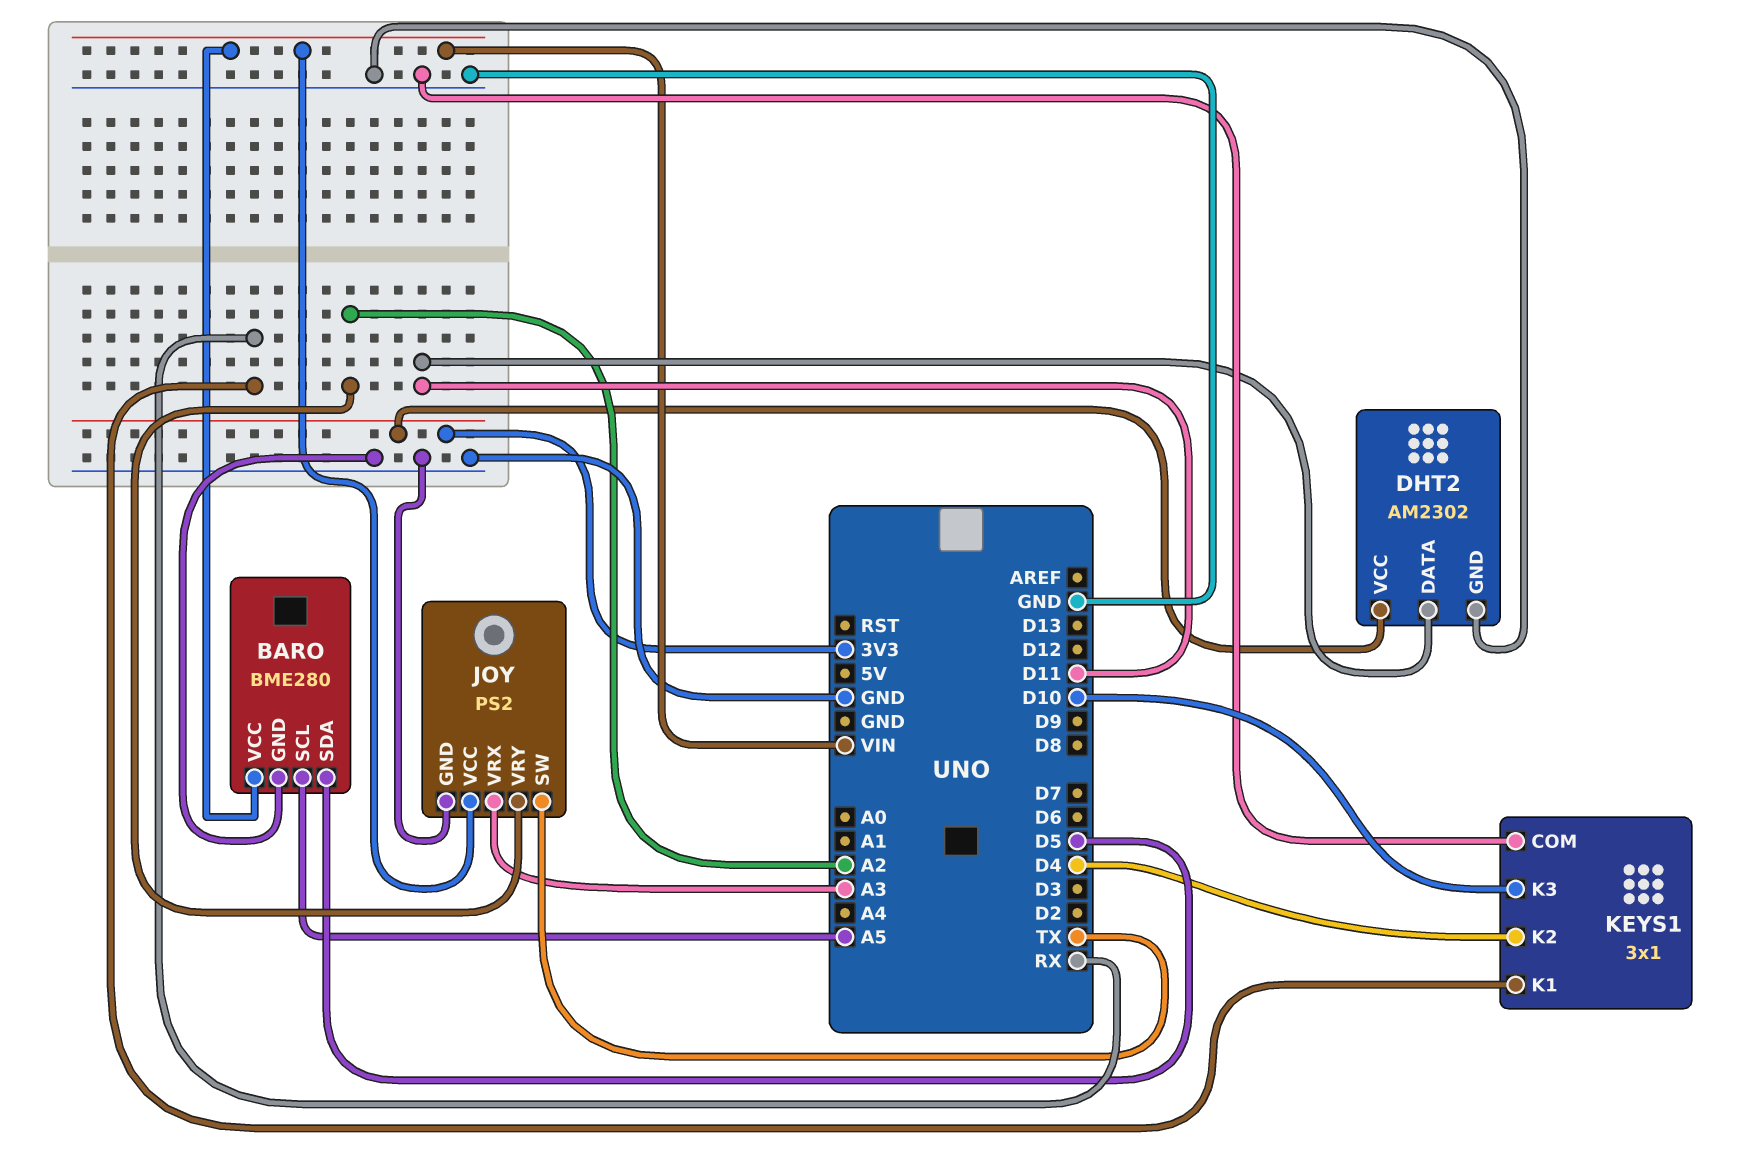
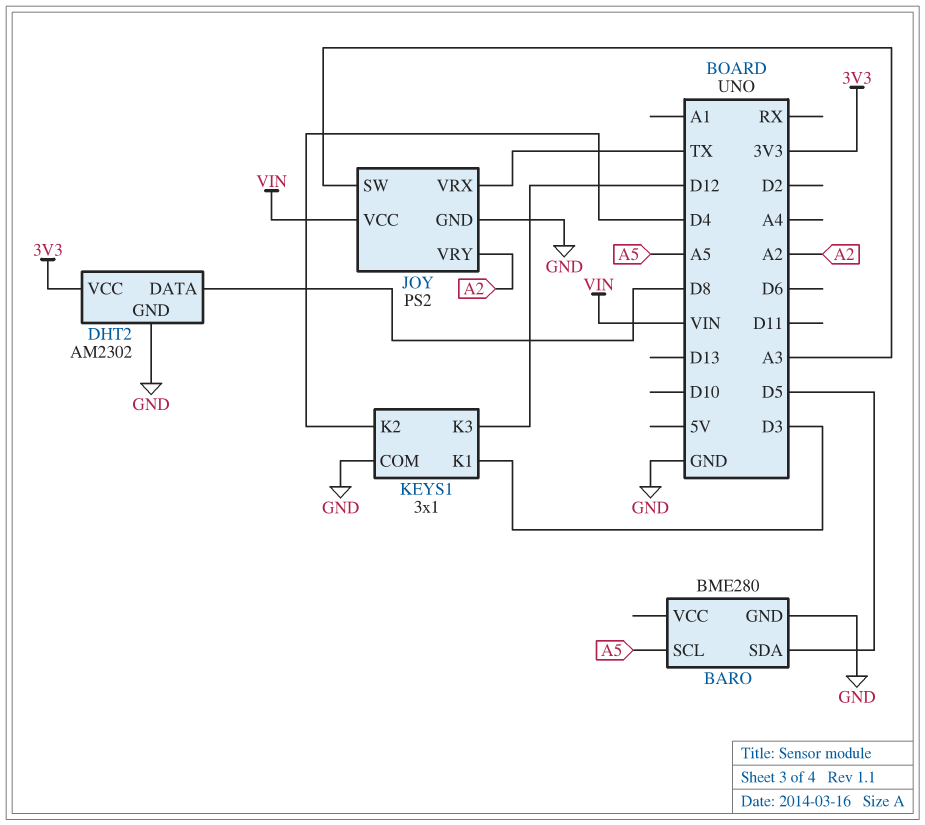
BARO pin VCC: VIN -> none
DHT2 pin DATA: D11 -> D8
JOY pin SW: TX -> A3
JOY pin VRX: A3 -> TX
KEYS1 pin K1: RX -> D3
KEYS1 pin K3: D10 -> D12

